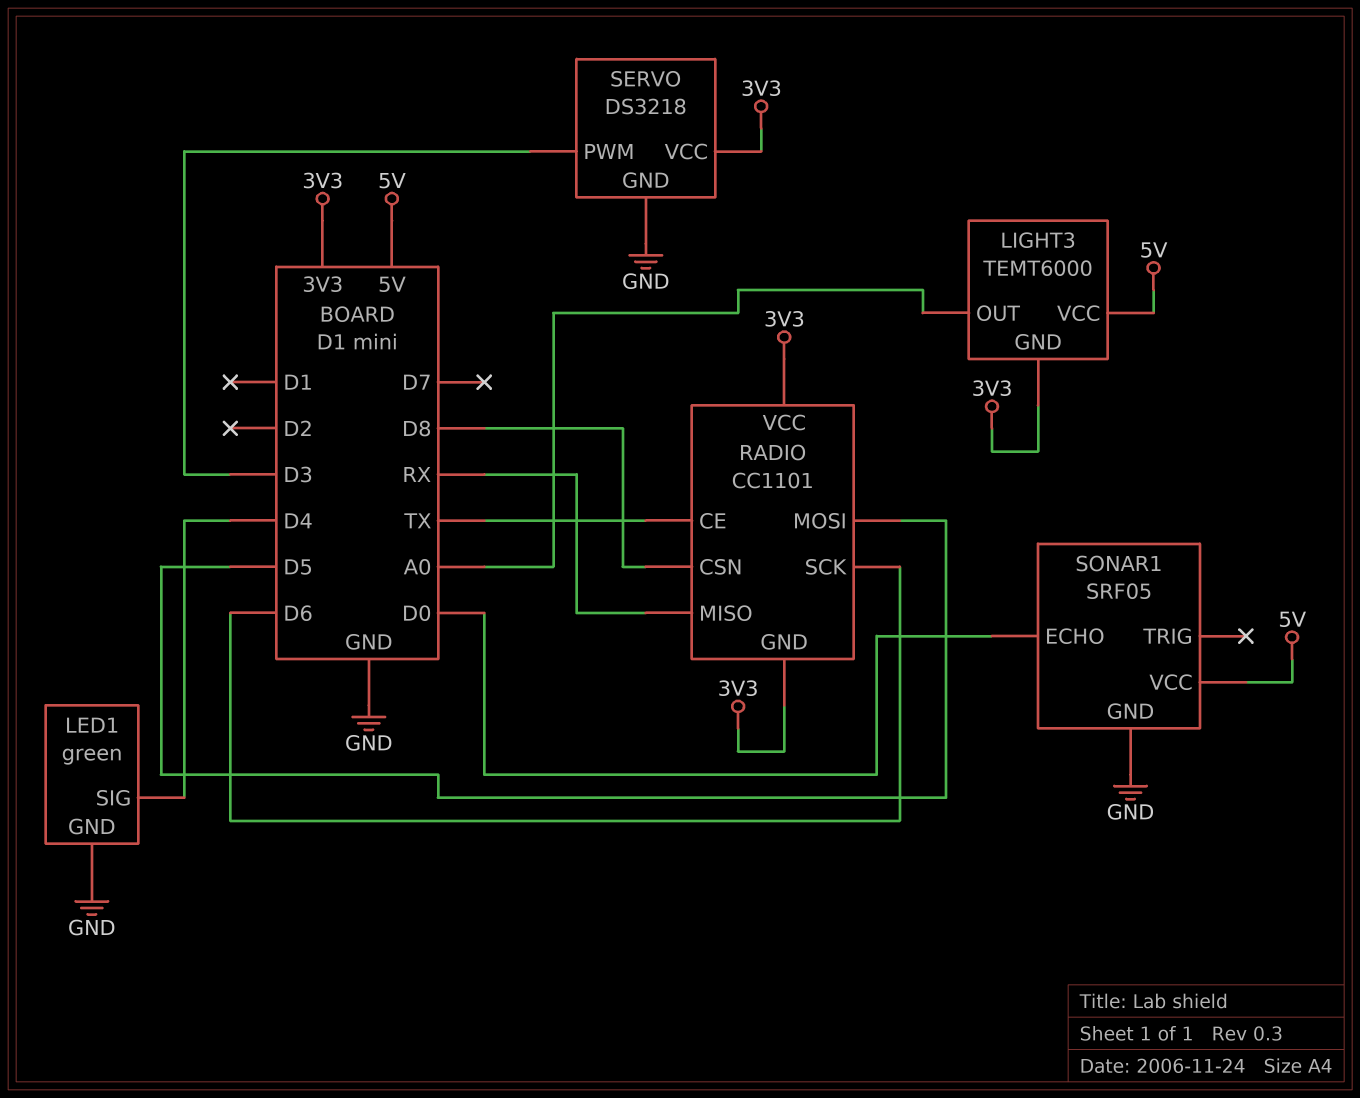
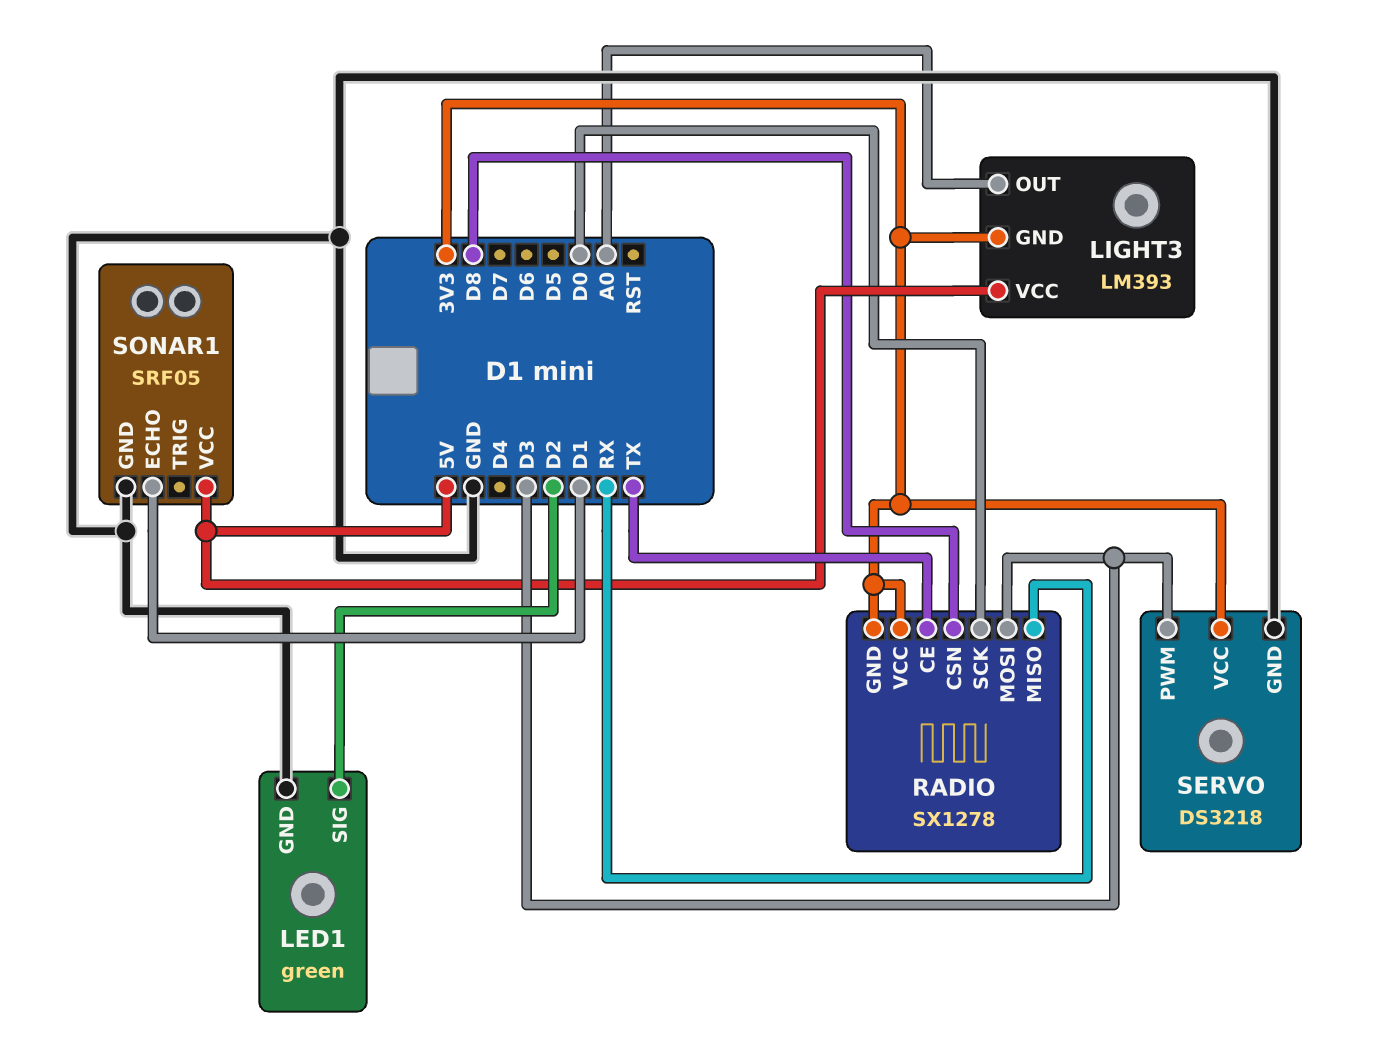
LED1 pin SIG: D4 -> D2
LIGHT3: TEMT6000 -> LM393
RADIO: CC1101 -> SX1278
RADIO pin MOSI: D5 -> D3
RADIO pin SCK: D6 -> D0
SONAR1 pin ECHO: D0 -> D1

